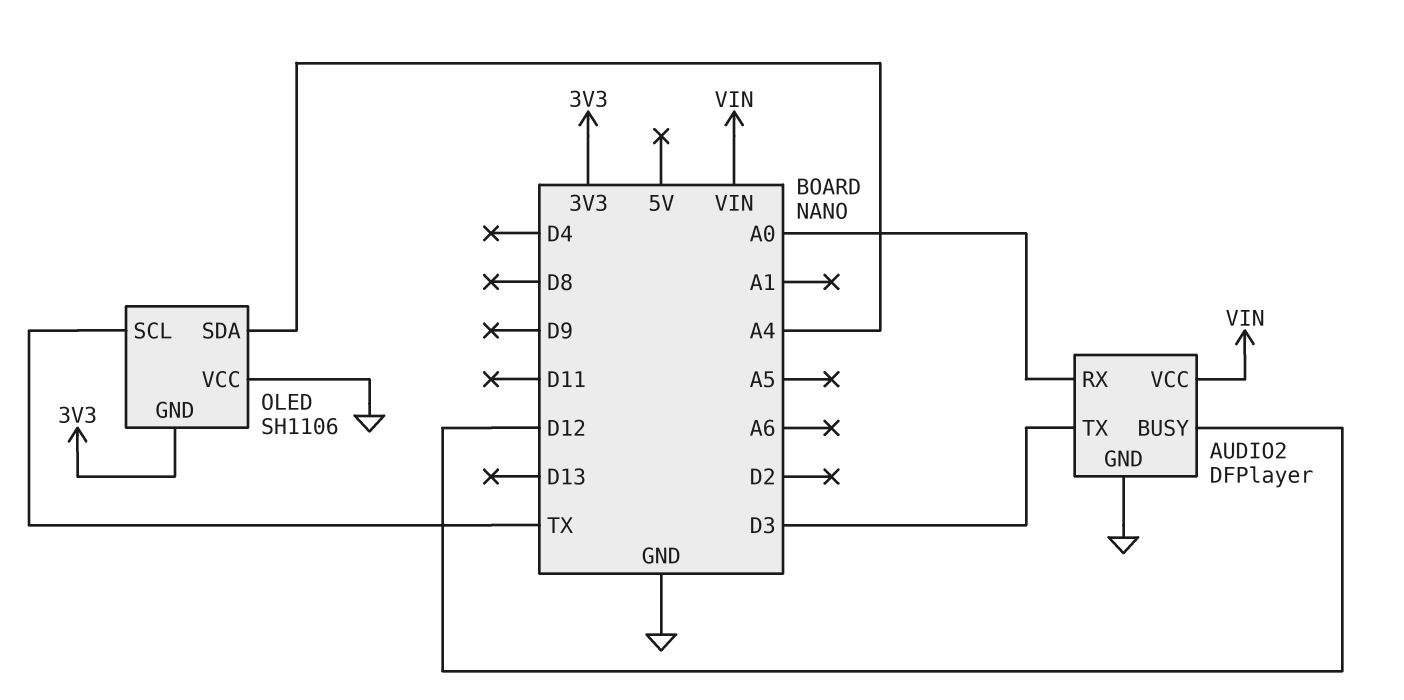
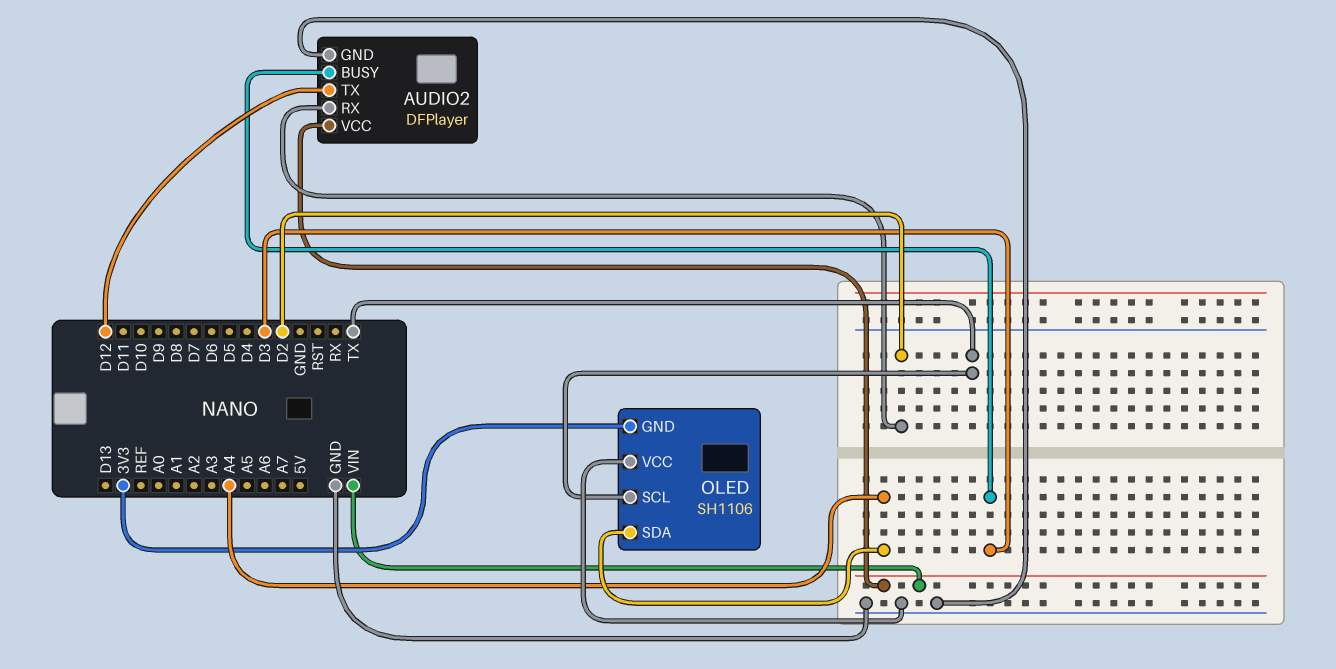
AUDIO2 pin BUSY: D12 -> D3
AUDIO2 pin RX: A0 -> D2
AUDIO2 pin TX: D3 -> D12

